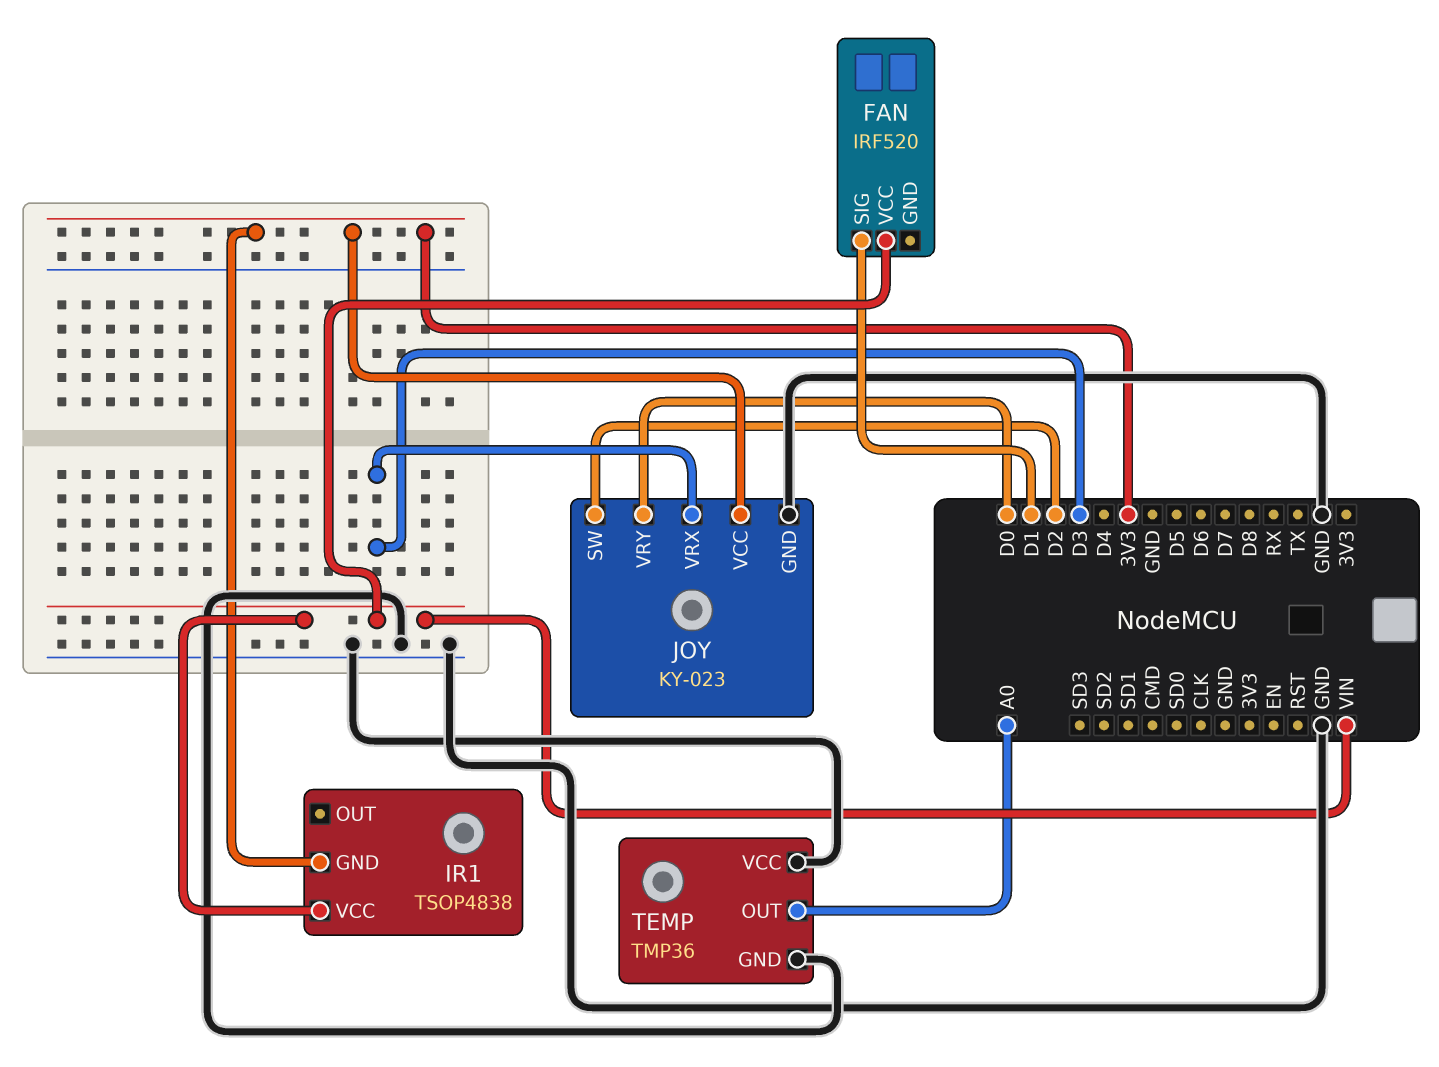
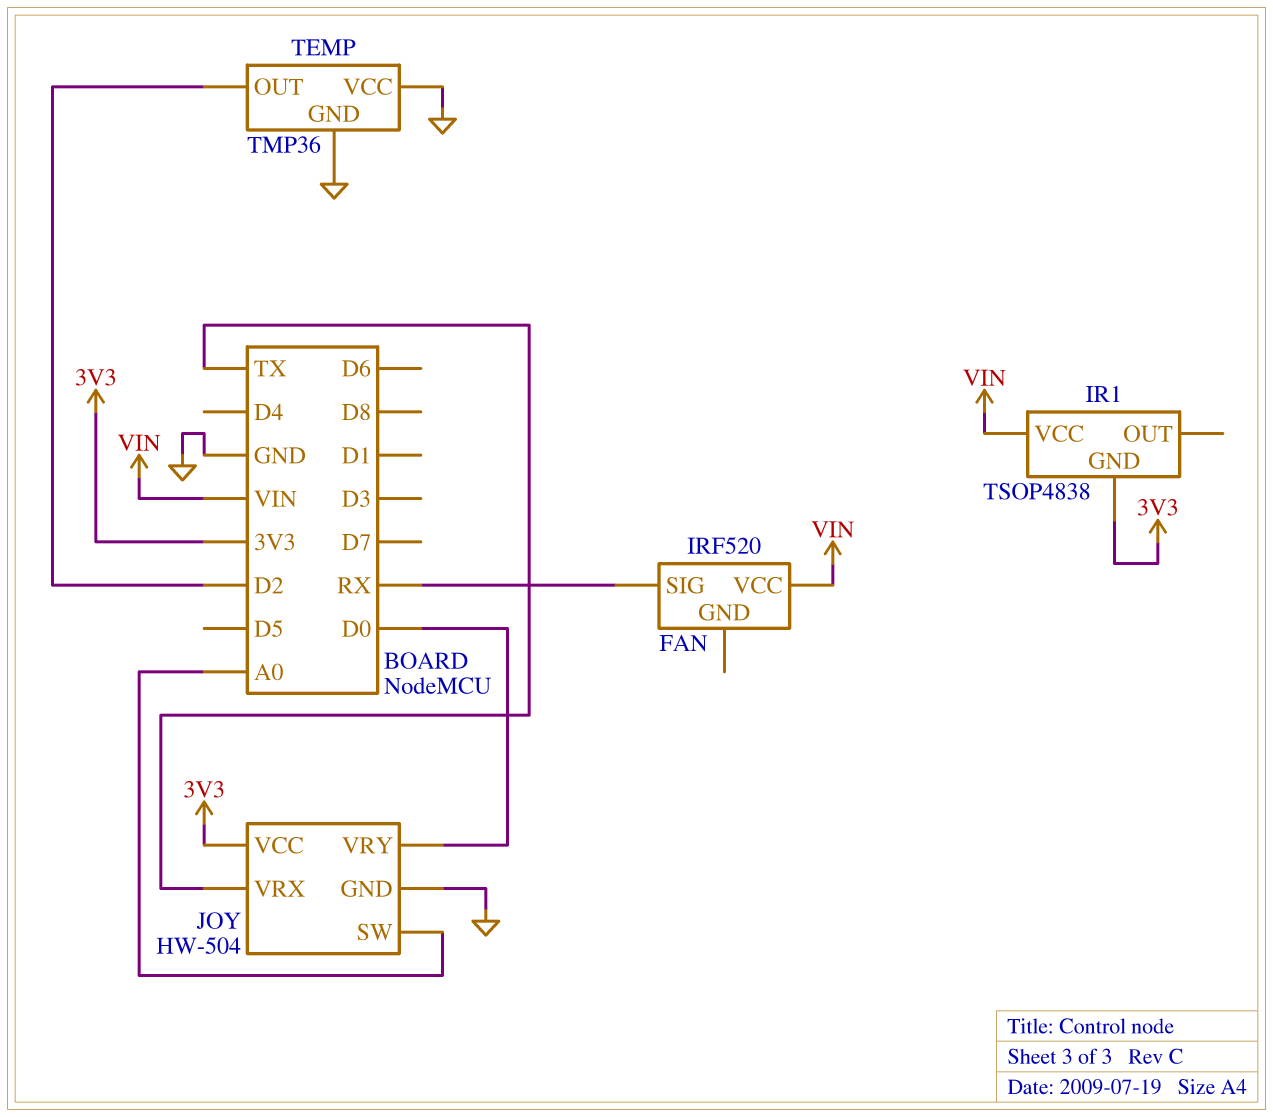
FAN pin SIG: D1 -> RX
JOY: KY-023 -> HW-504
JOY pin SW: D2 -> A0
JOY pin VRX: D3 -> TX
TEMP pin OUT: A0 -> D2

